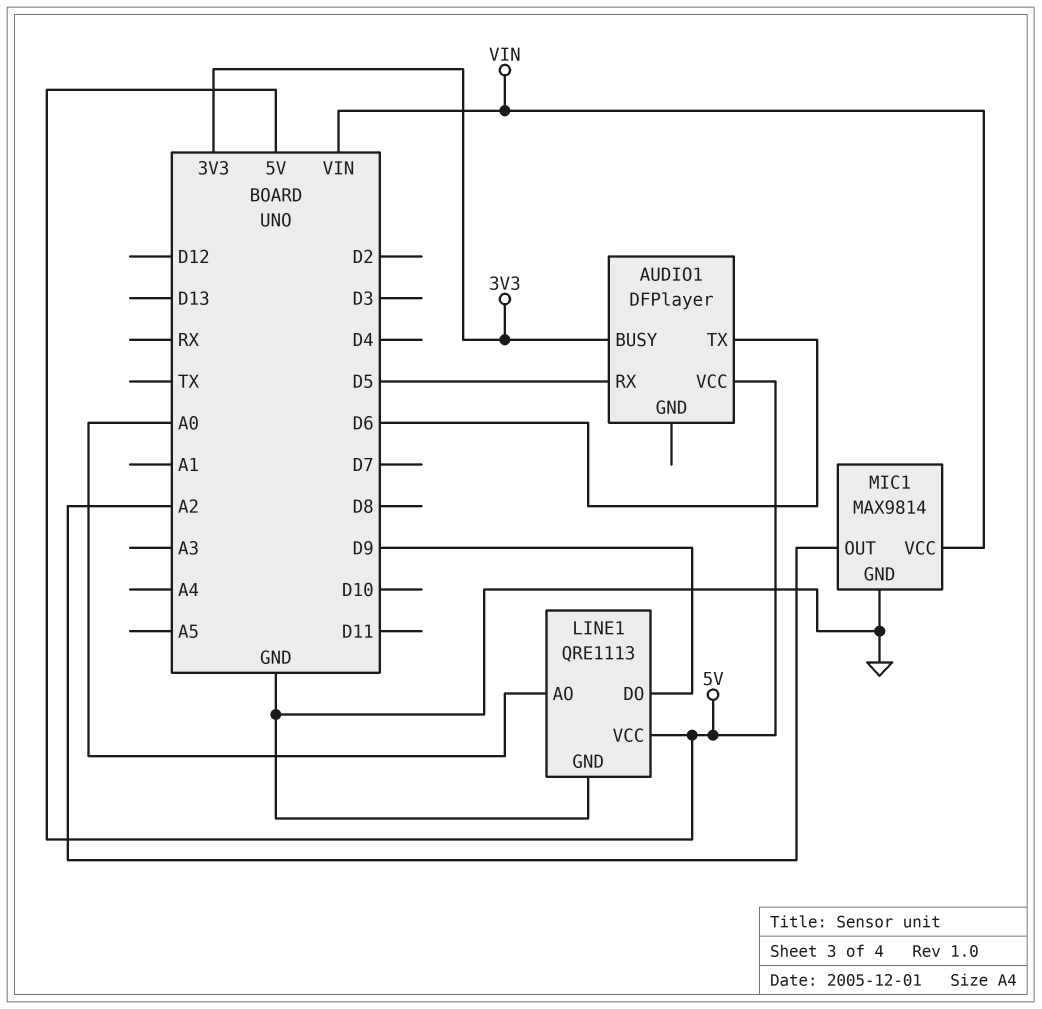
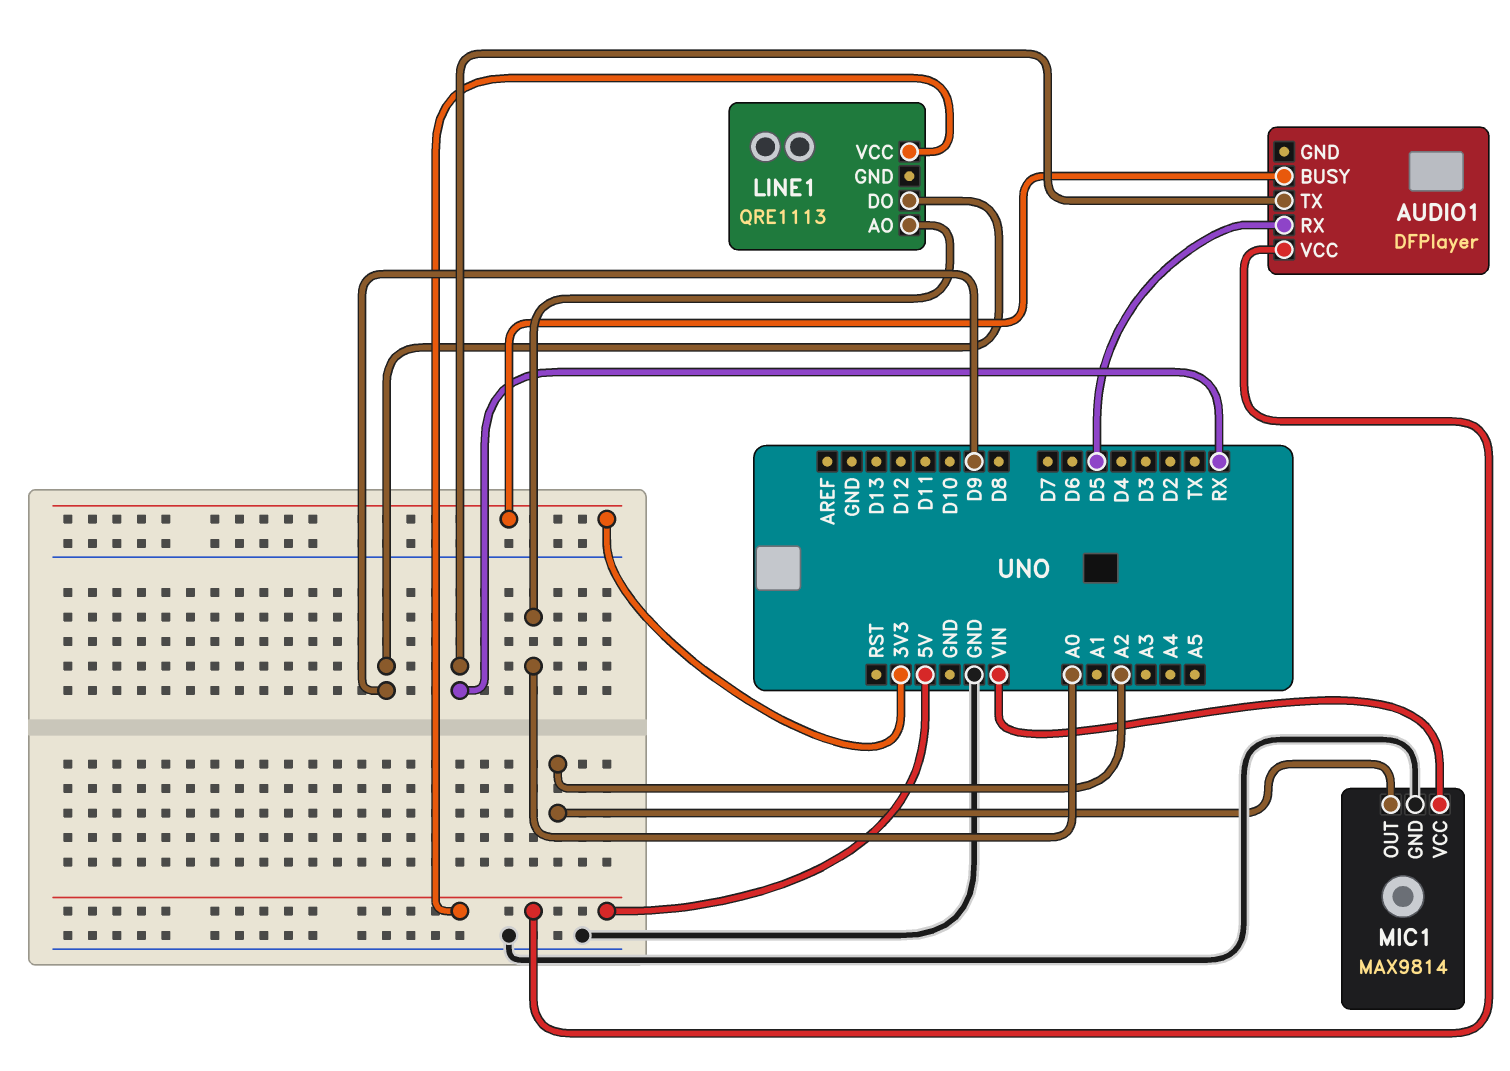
AUDIO1 pin TX: D6 -> RX
LINE1 pin GND: GND -> none

